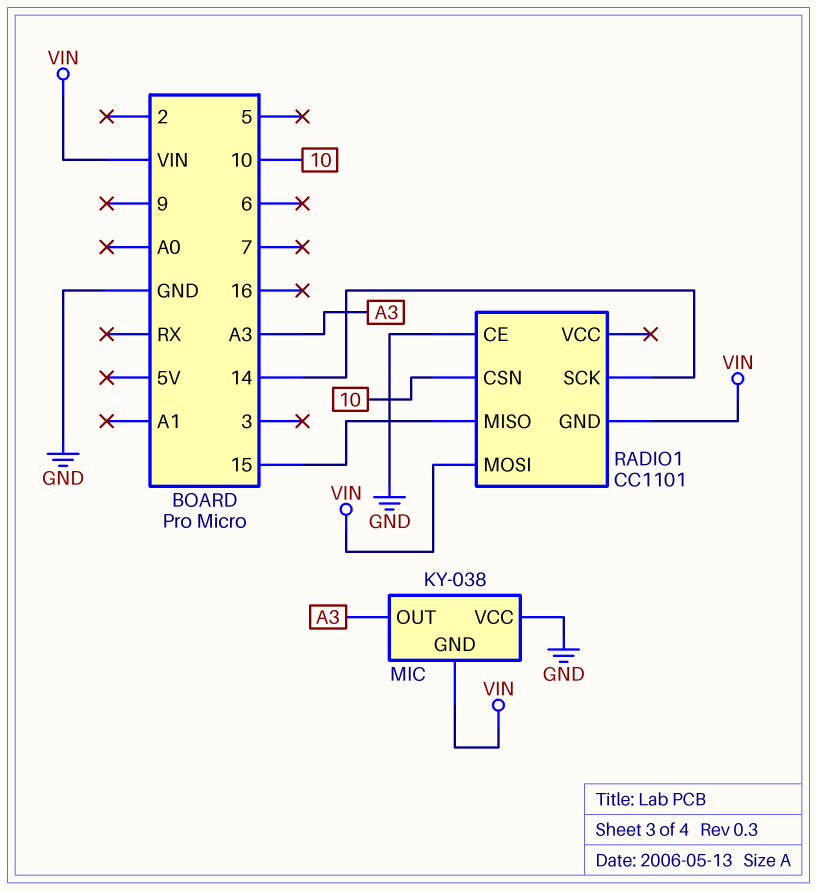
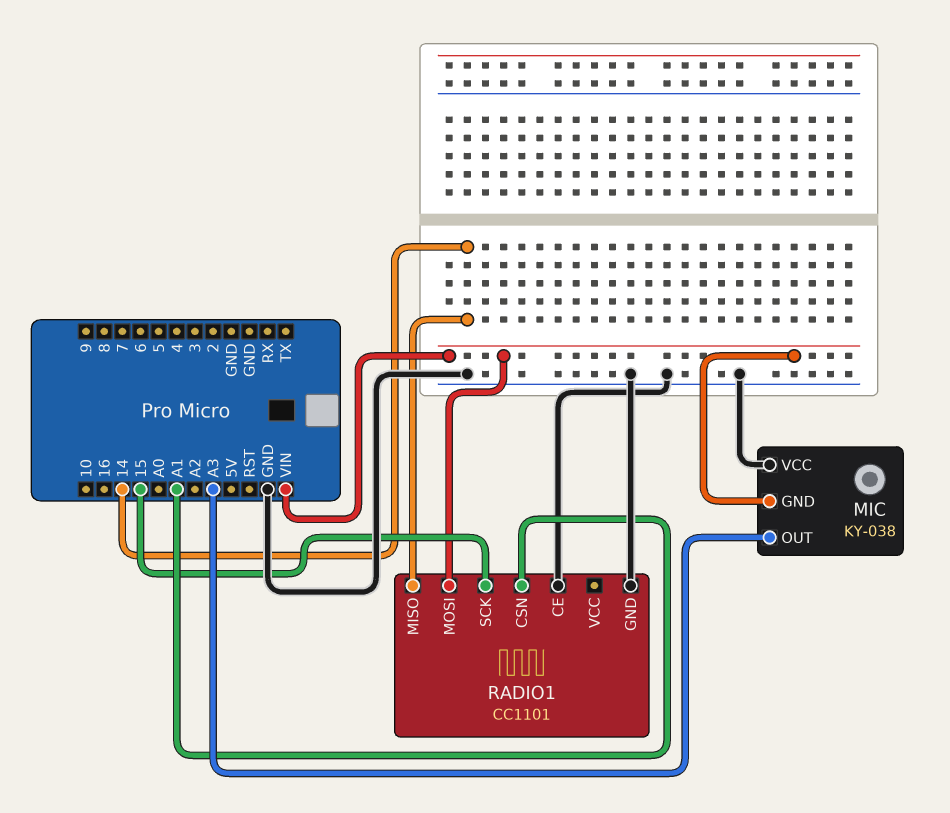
RADIO1 pin CSN: 10 -> A1
RADIO1 pin GND: VIN -> GND
RADIO1 pin MISO: 15 -> 14
RADIO1 pin SCK: 14 -> 15

